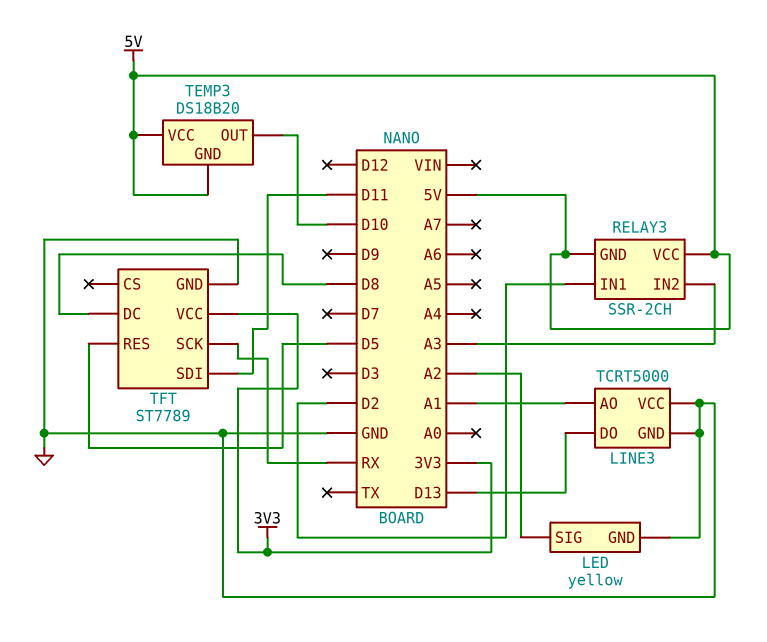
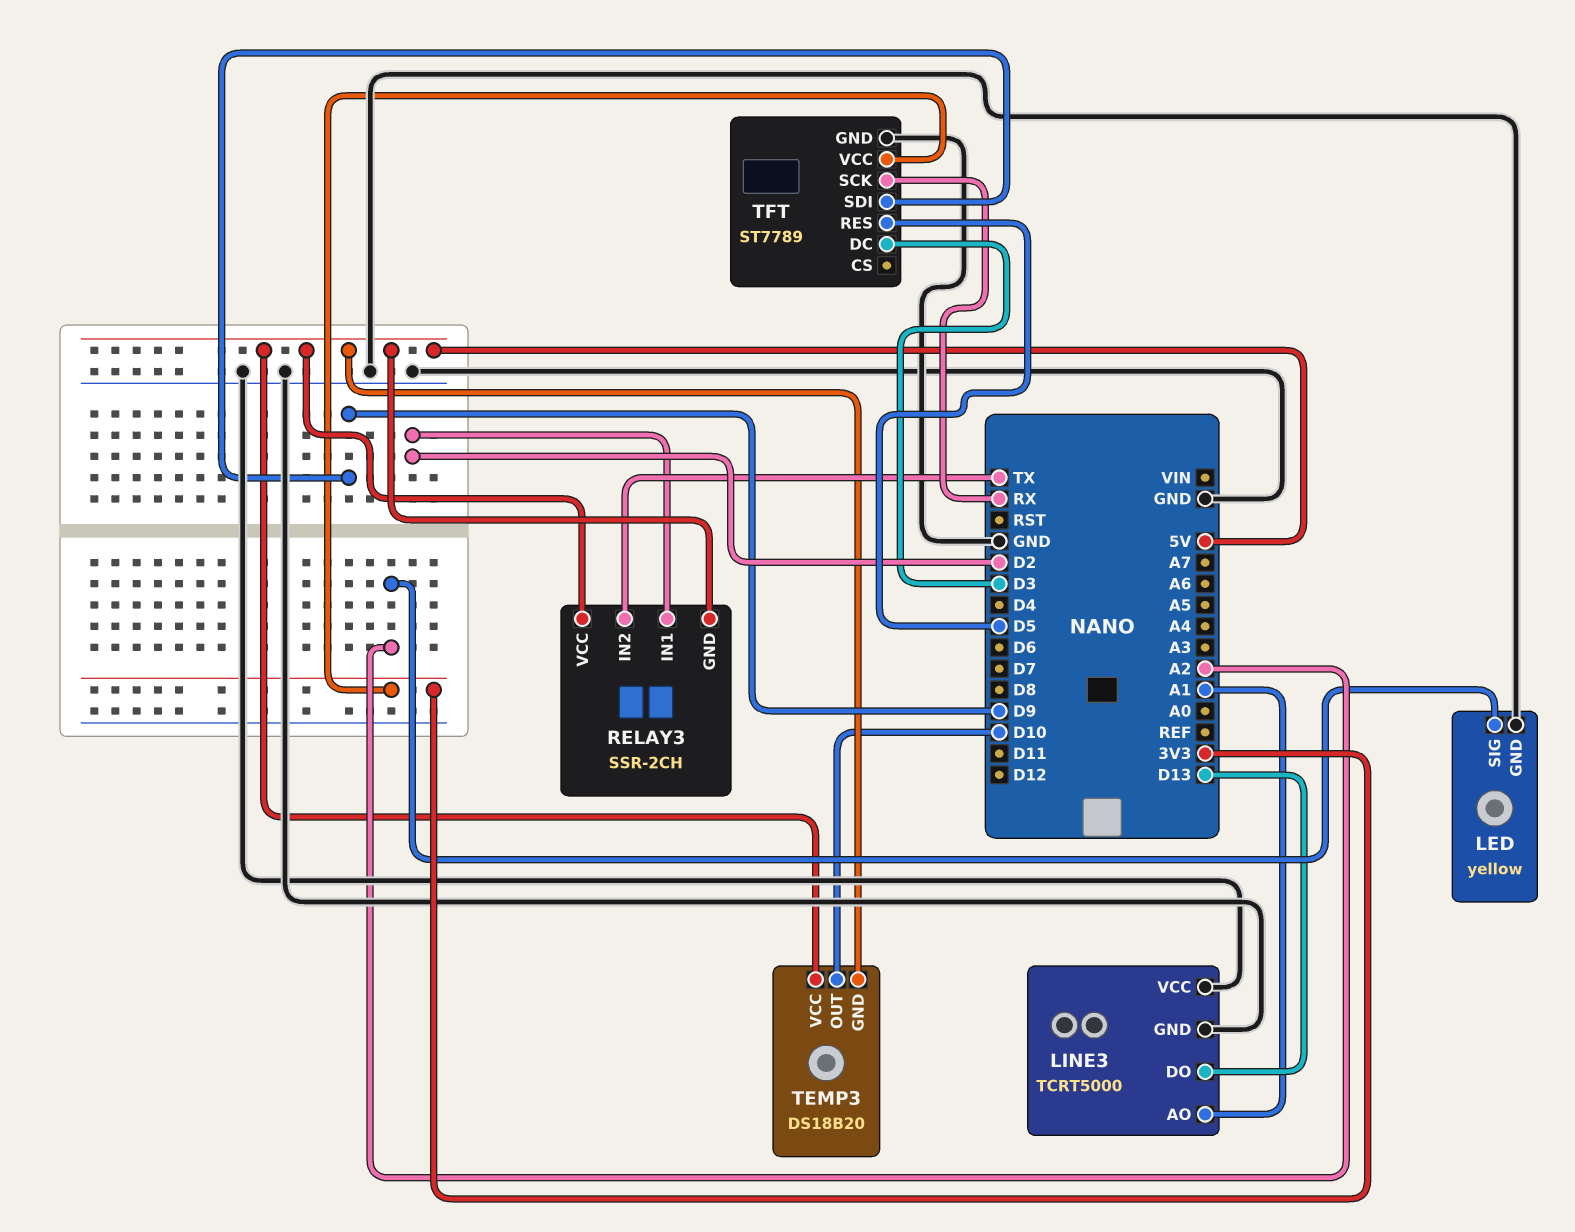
RELAY3 pin IN2: A3 -> TX
TFT pin DC: D8 -> D3
TFT pin SDI: D11 -> D9

